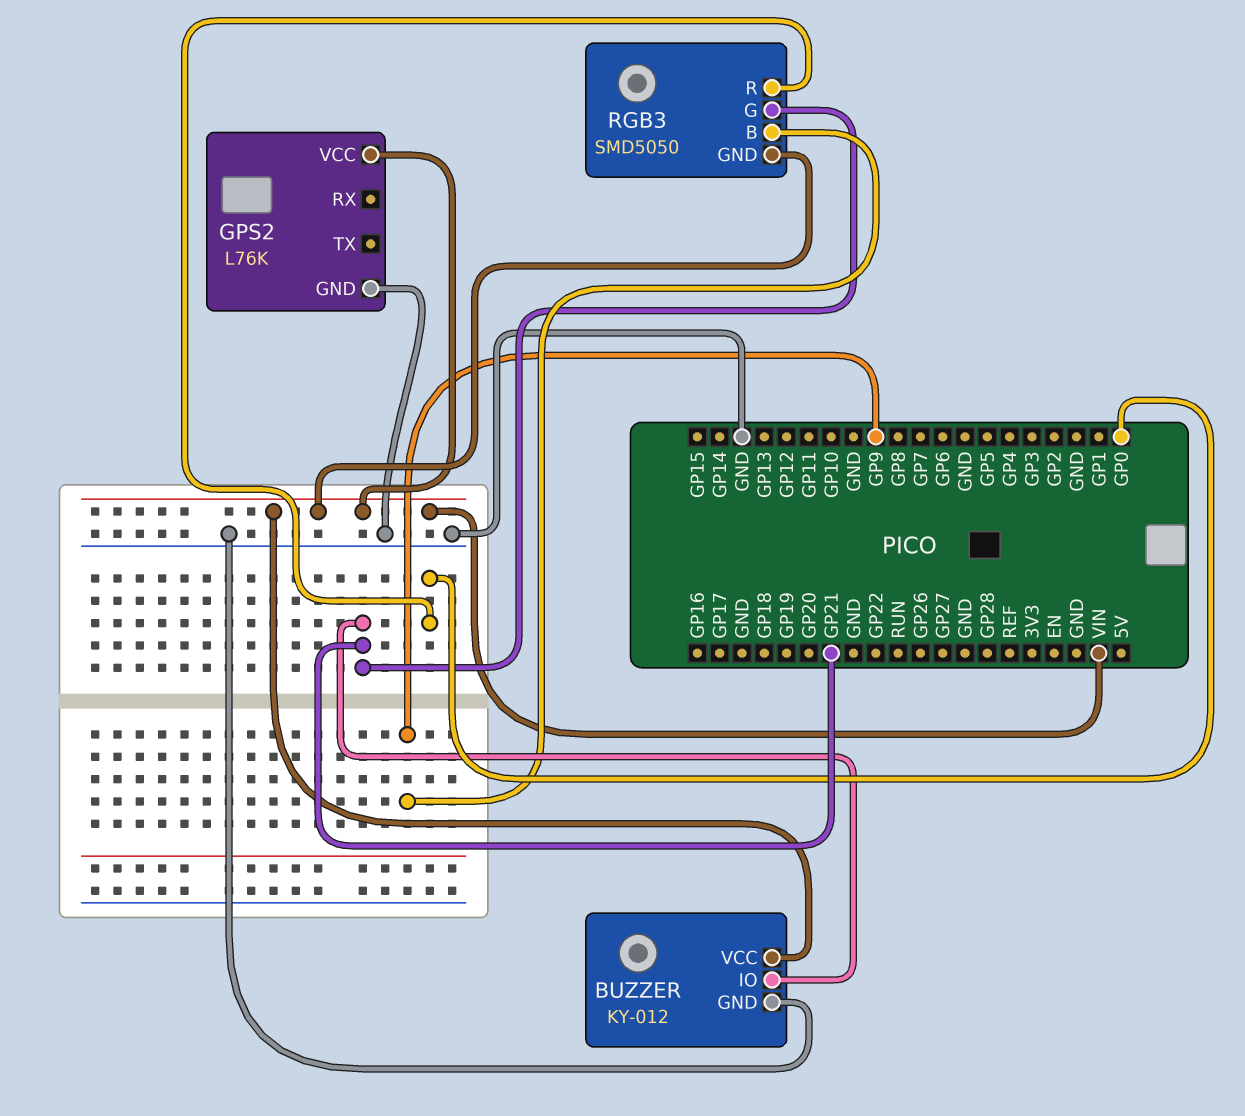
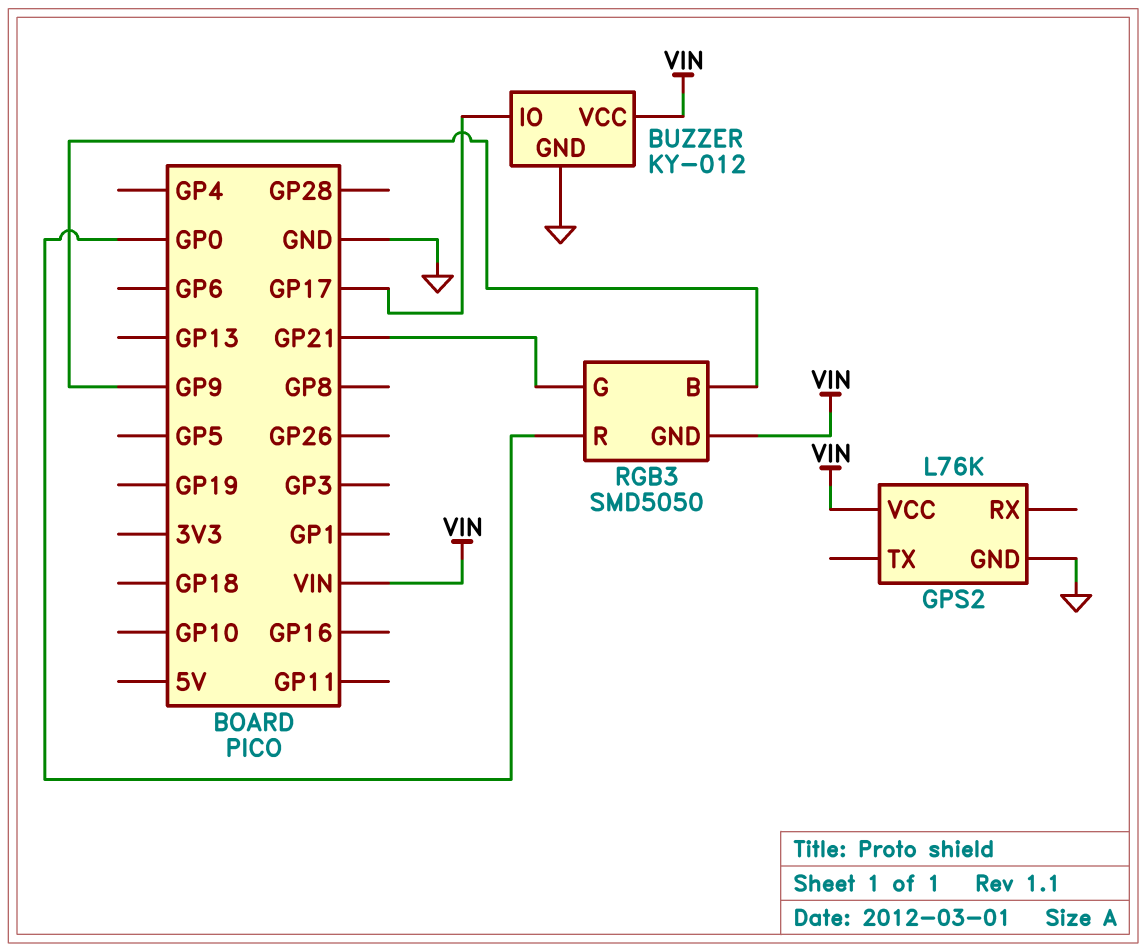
BUZZER pin IO: GP21 -> GP17

